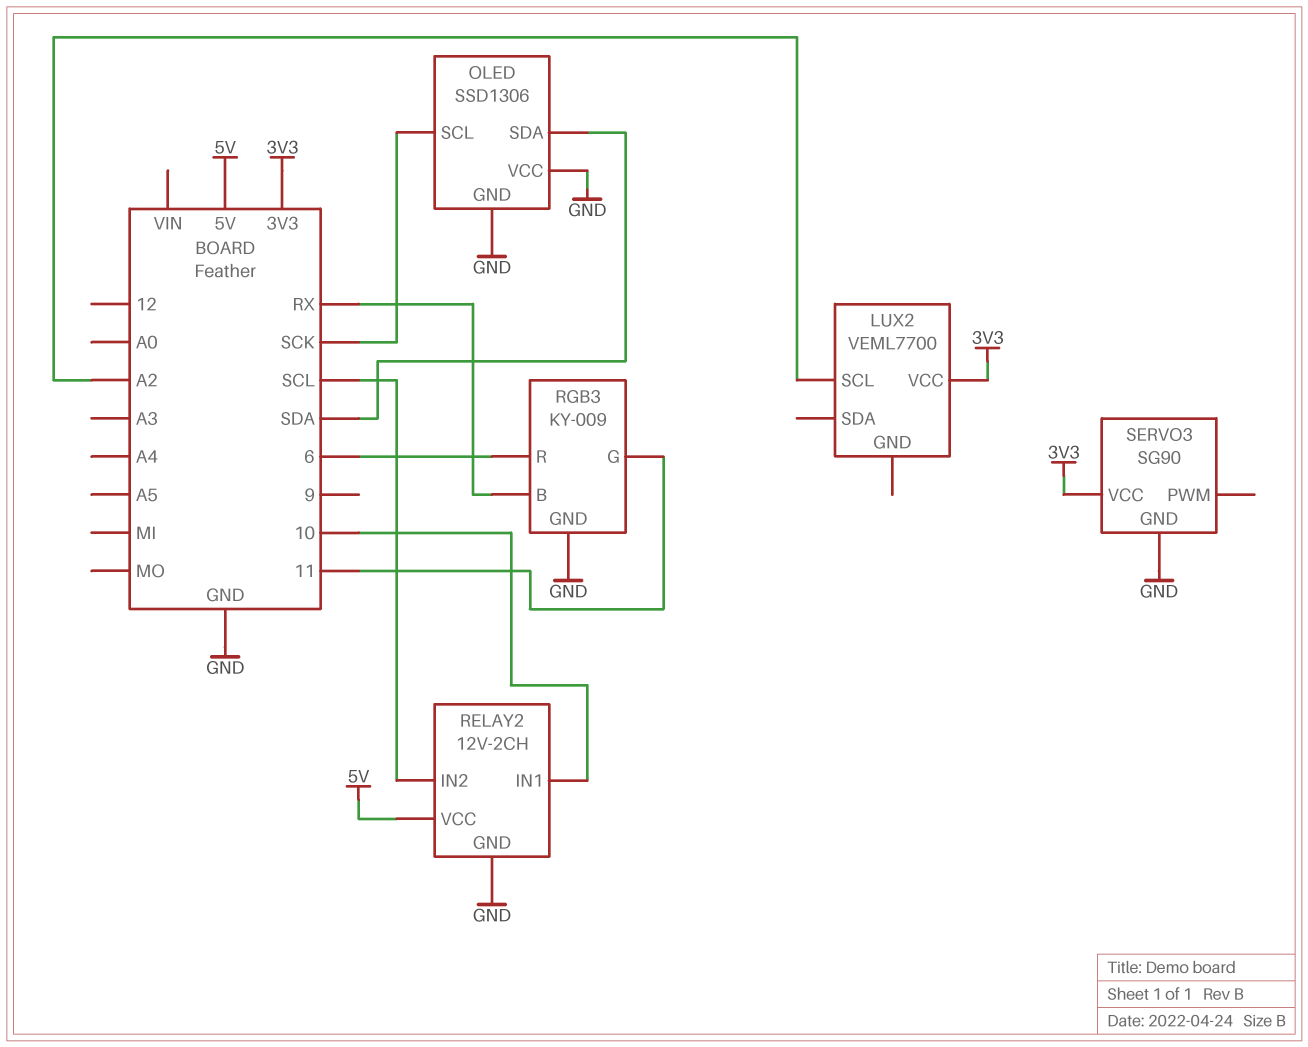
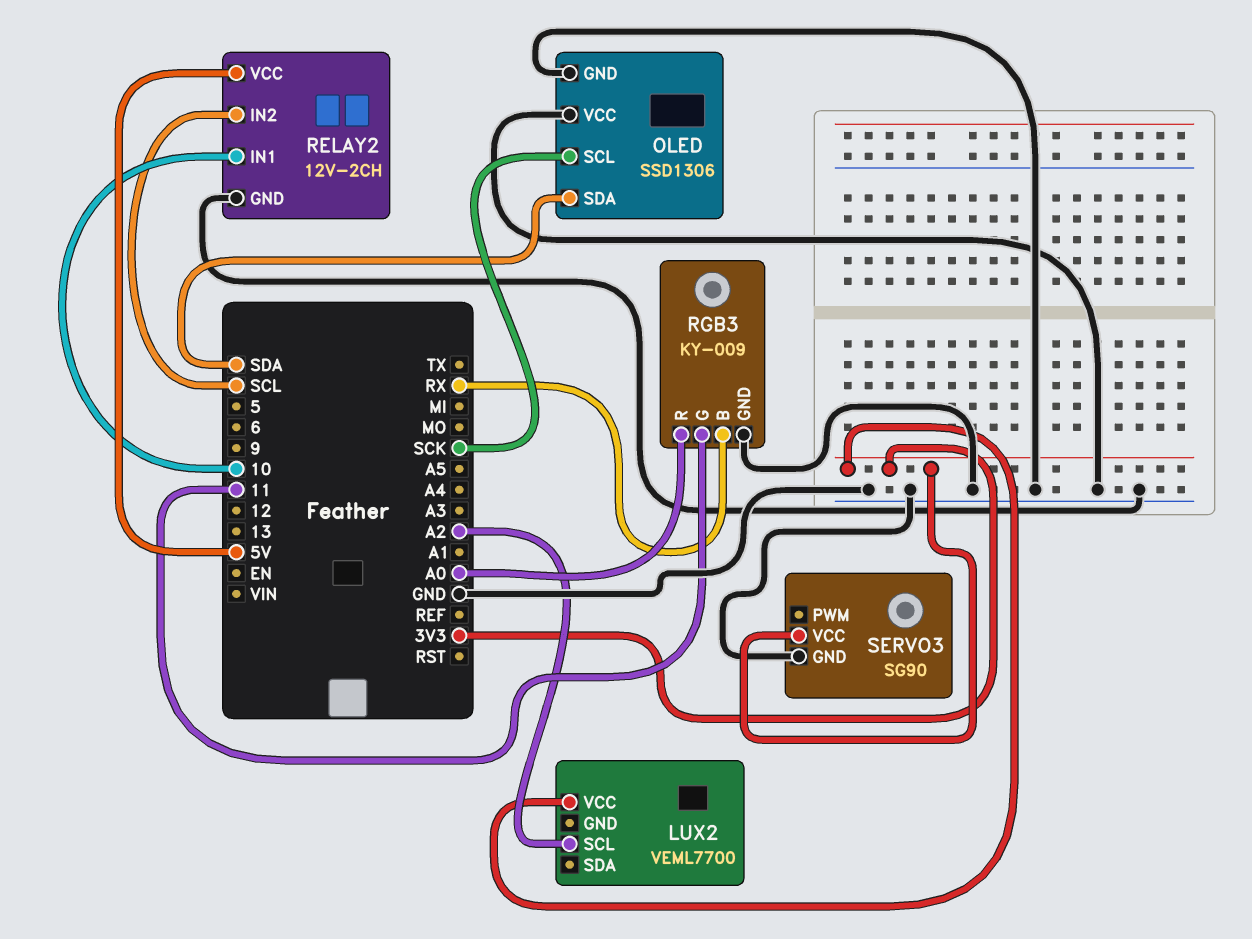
RGB3 pin R: 6 -> A0

